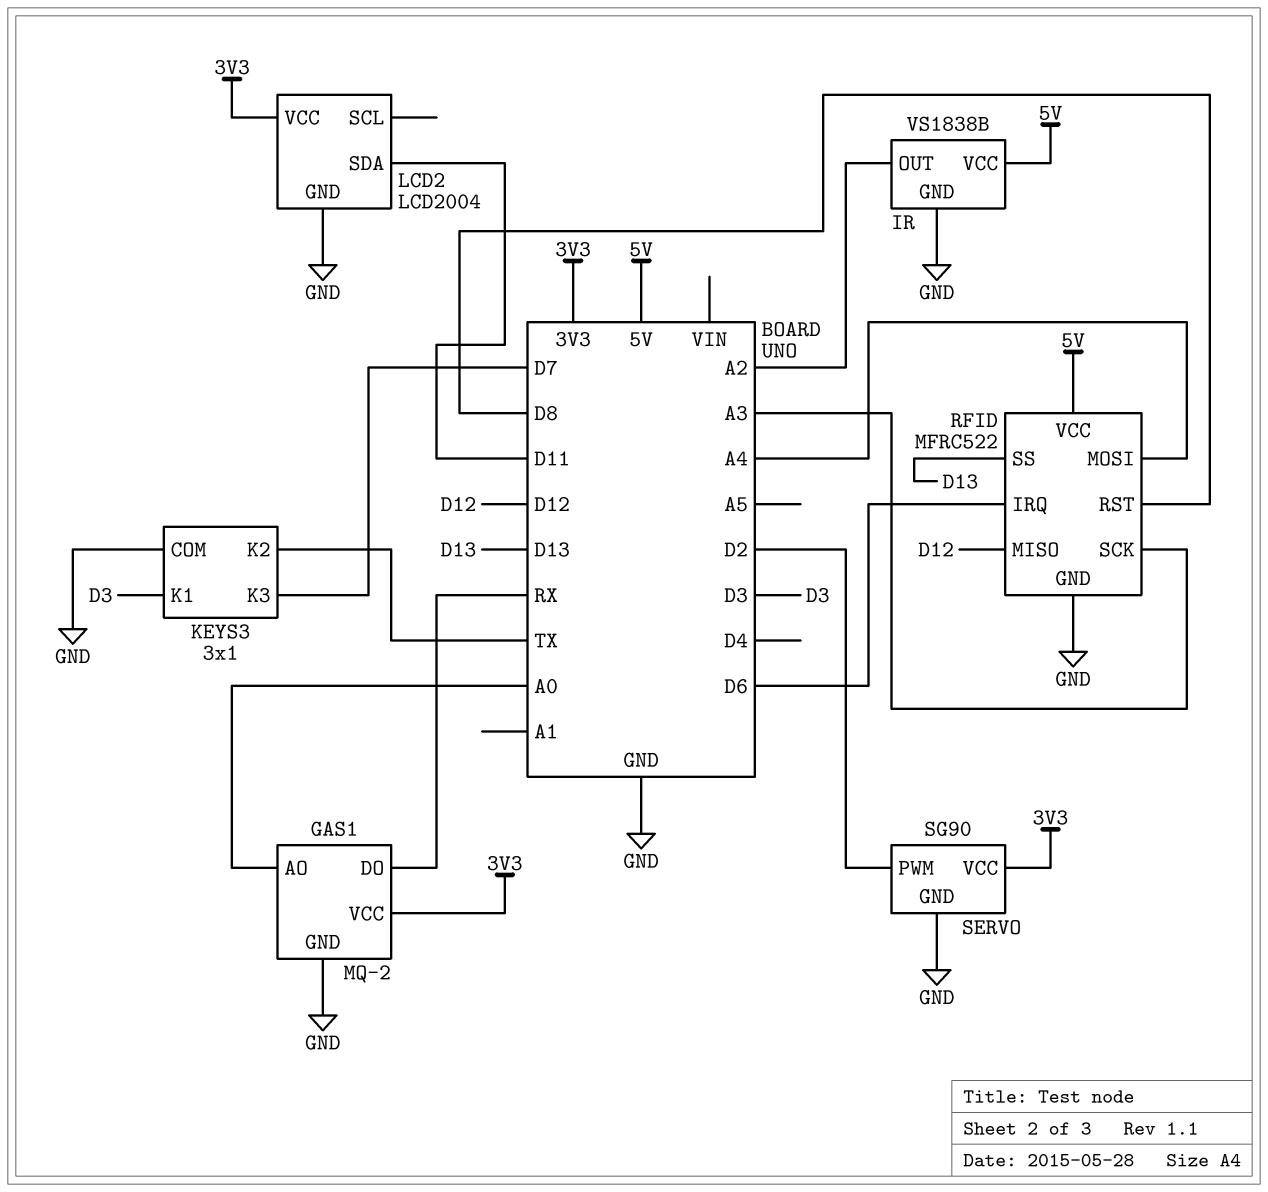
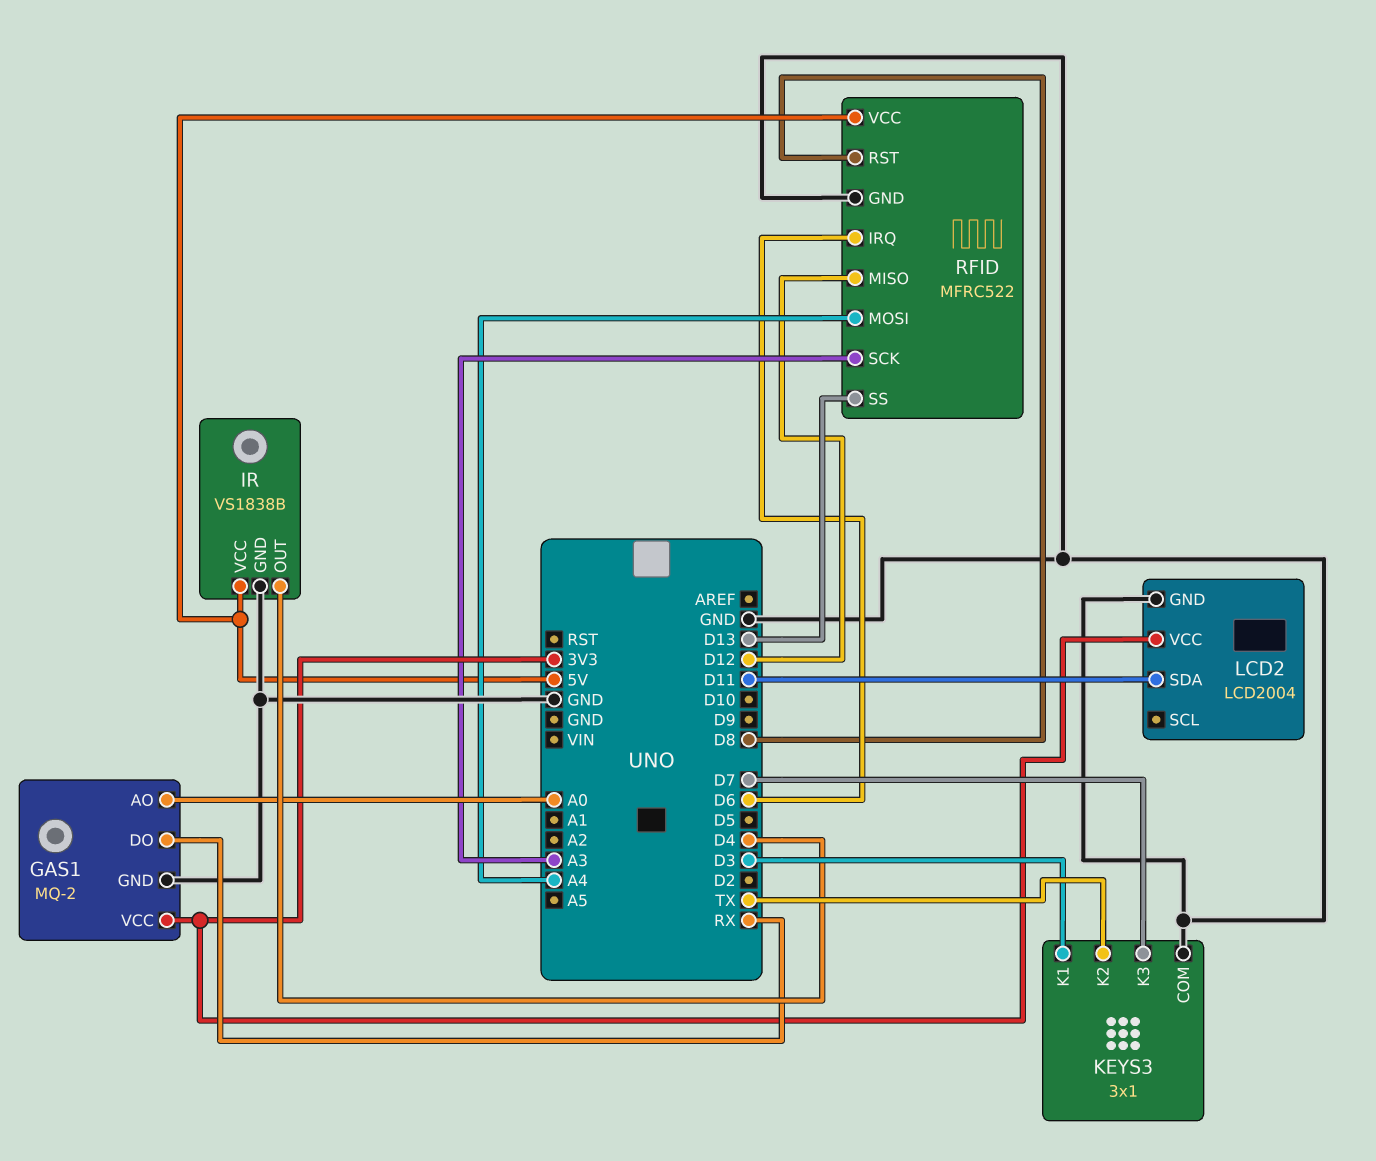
IR pin OUT: A2 -> D4
SERVO: SG90 -> none
SERVO pin GND: GND -> none
SERVO pin PWM: D2 -> none
SERVO pin VCC: 3V3 -> none

